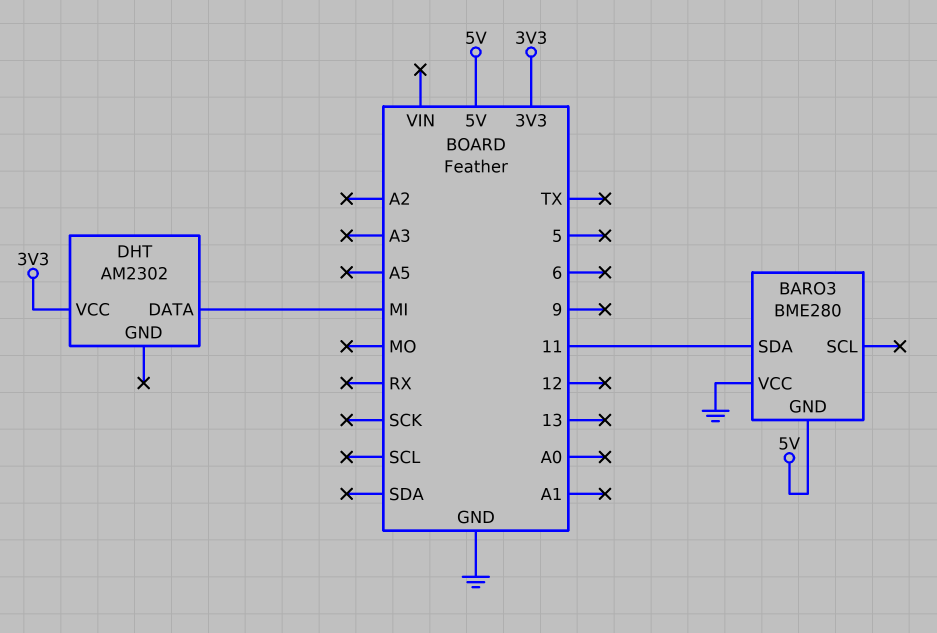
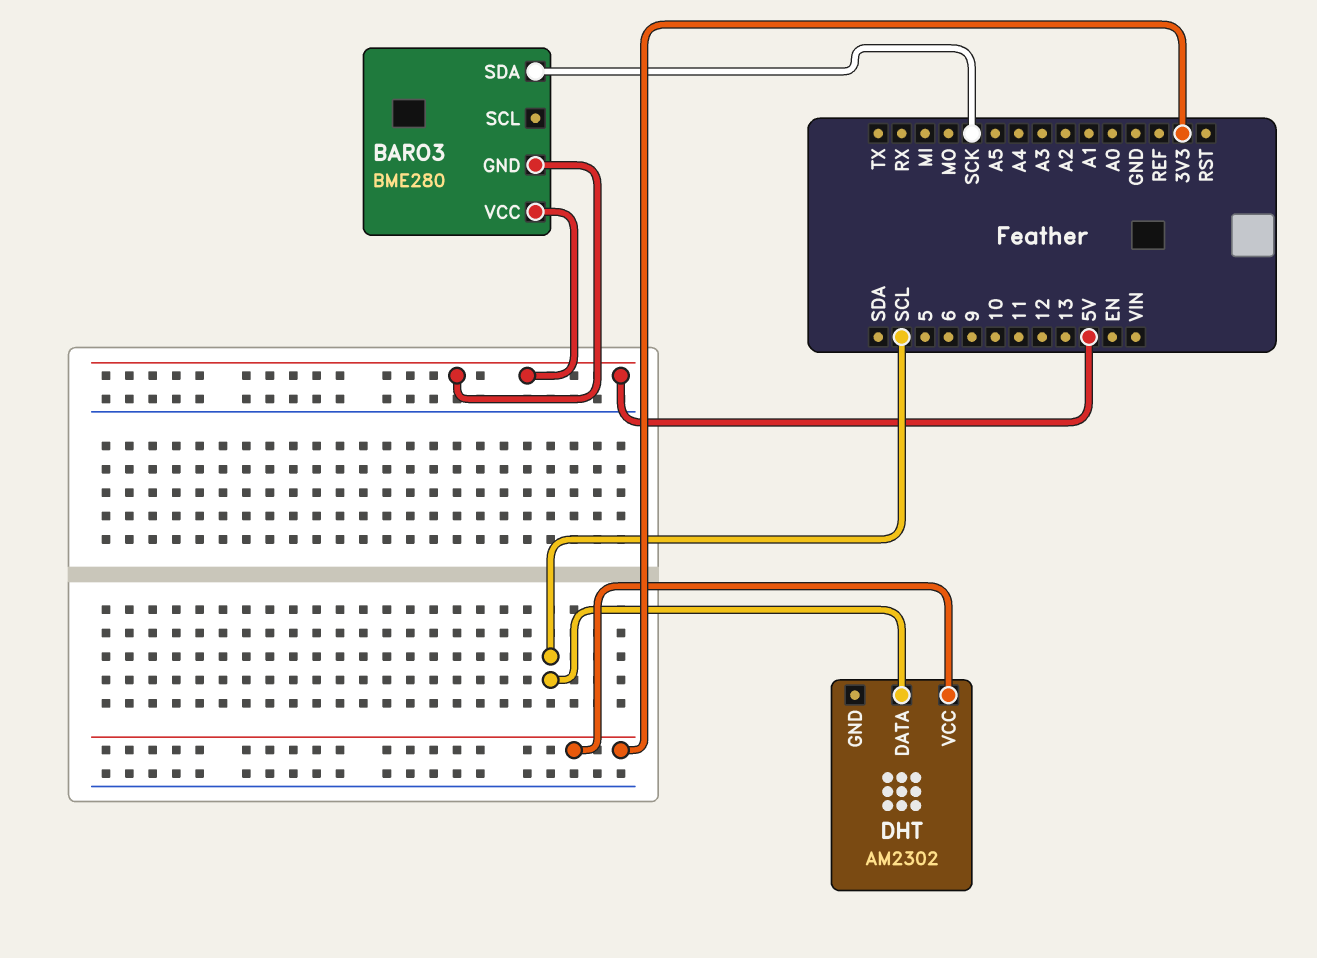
BARO3 pin SDA: 11 -> SCK
BARO3 pin VCC: GND -> 5V
DHT pin DATA: MI -> SCL

